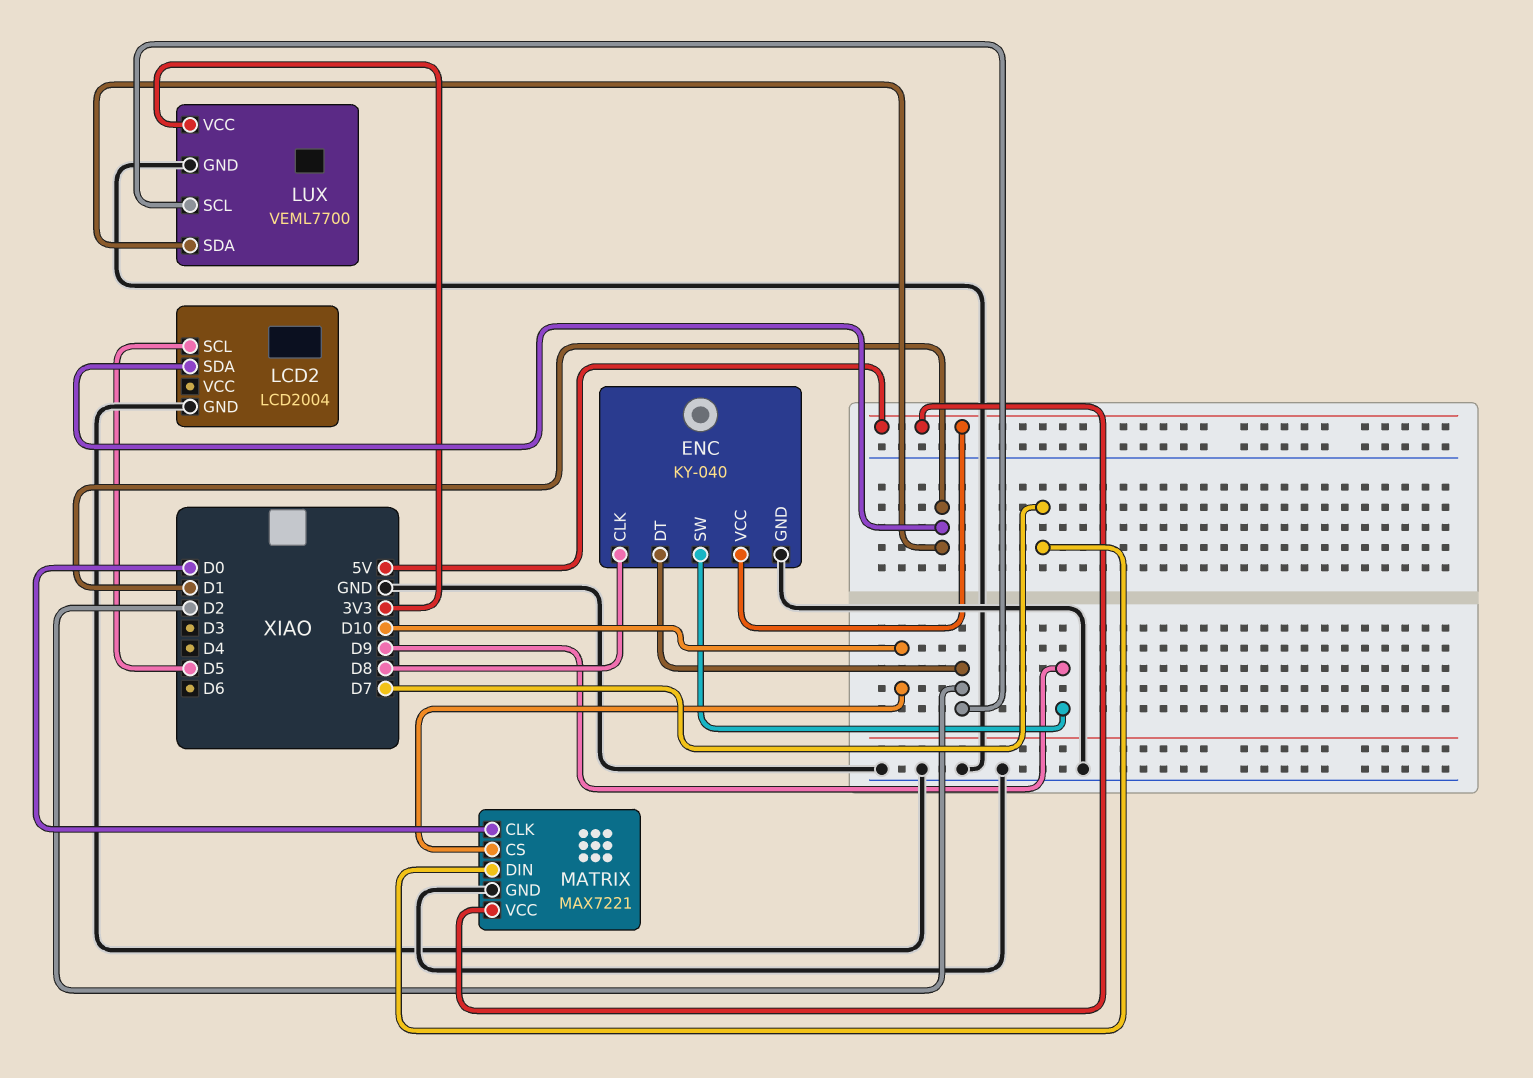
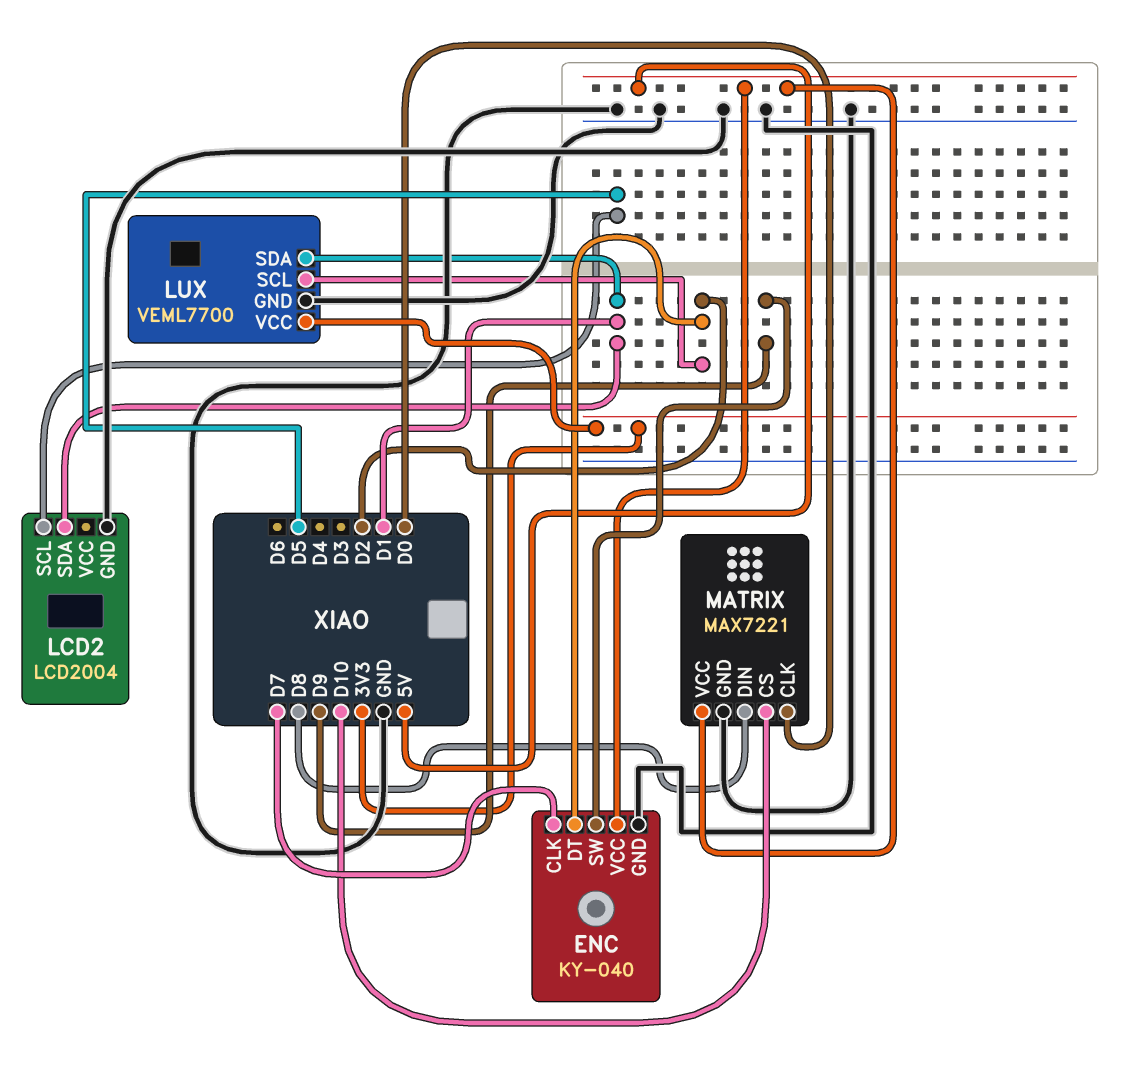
ENC pin CLK: D8 -> D7
MATRIX pin DIN: D7 -> D8

